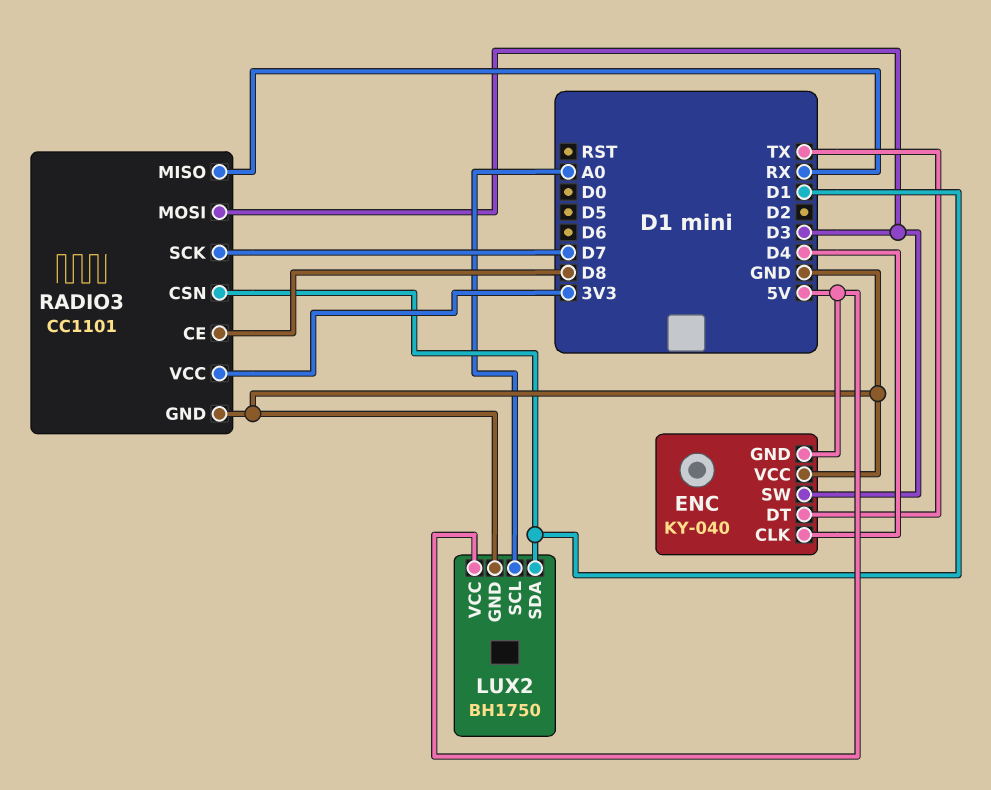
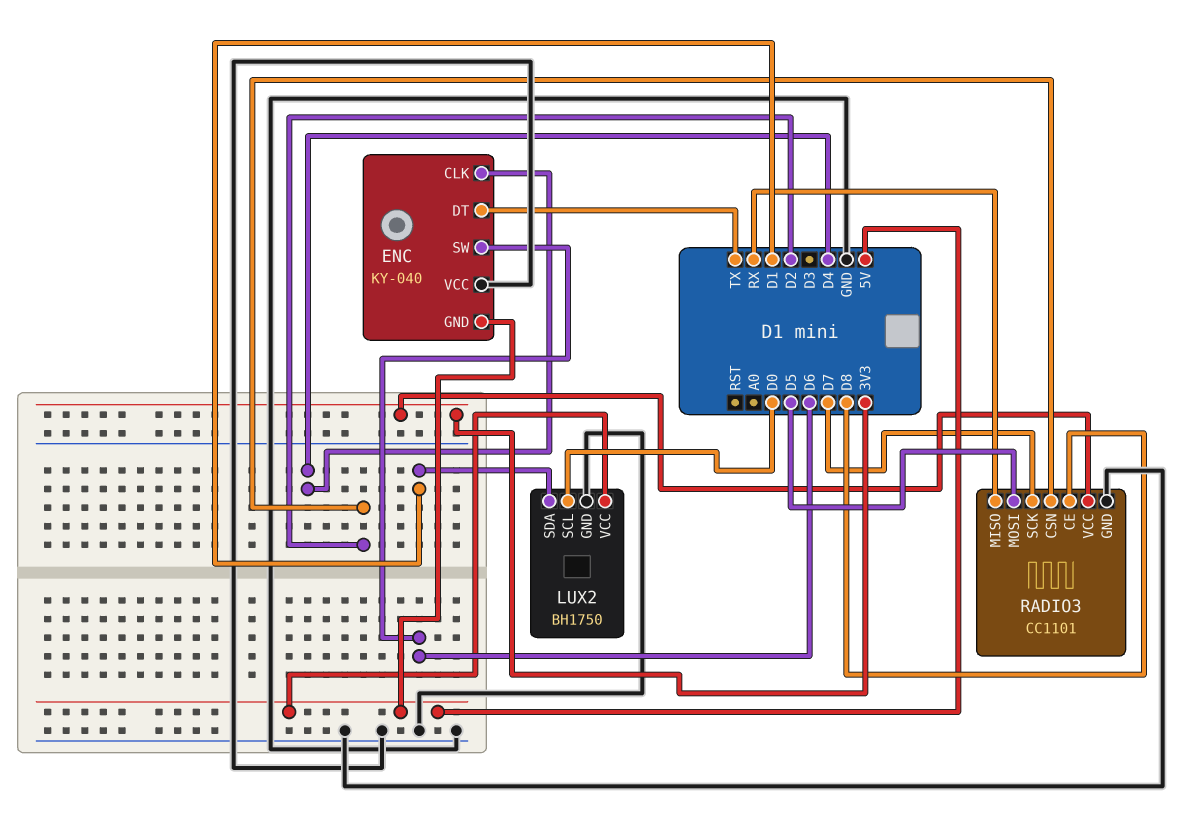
ENC pin SW: D3 -> D6
LUX2 pin SCL: A0 -> D0
RADIO3 pin CSN: D1 -> D2
RADIO3 pin MOSI: D3 -> D5

